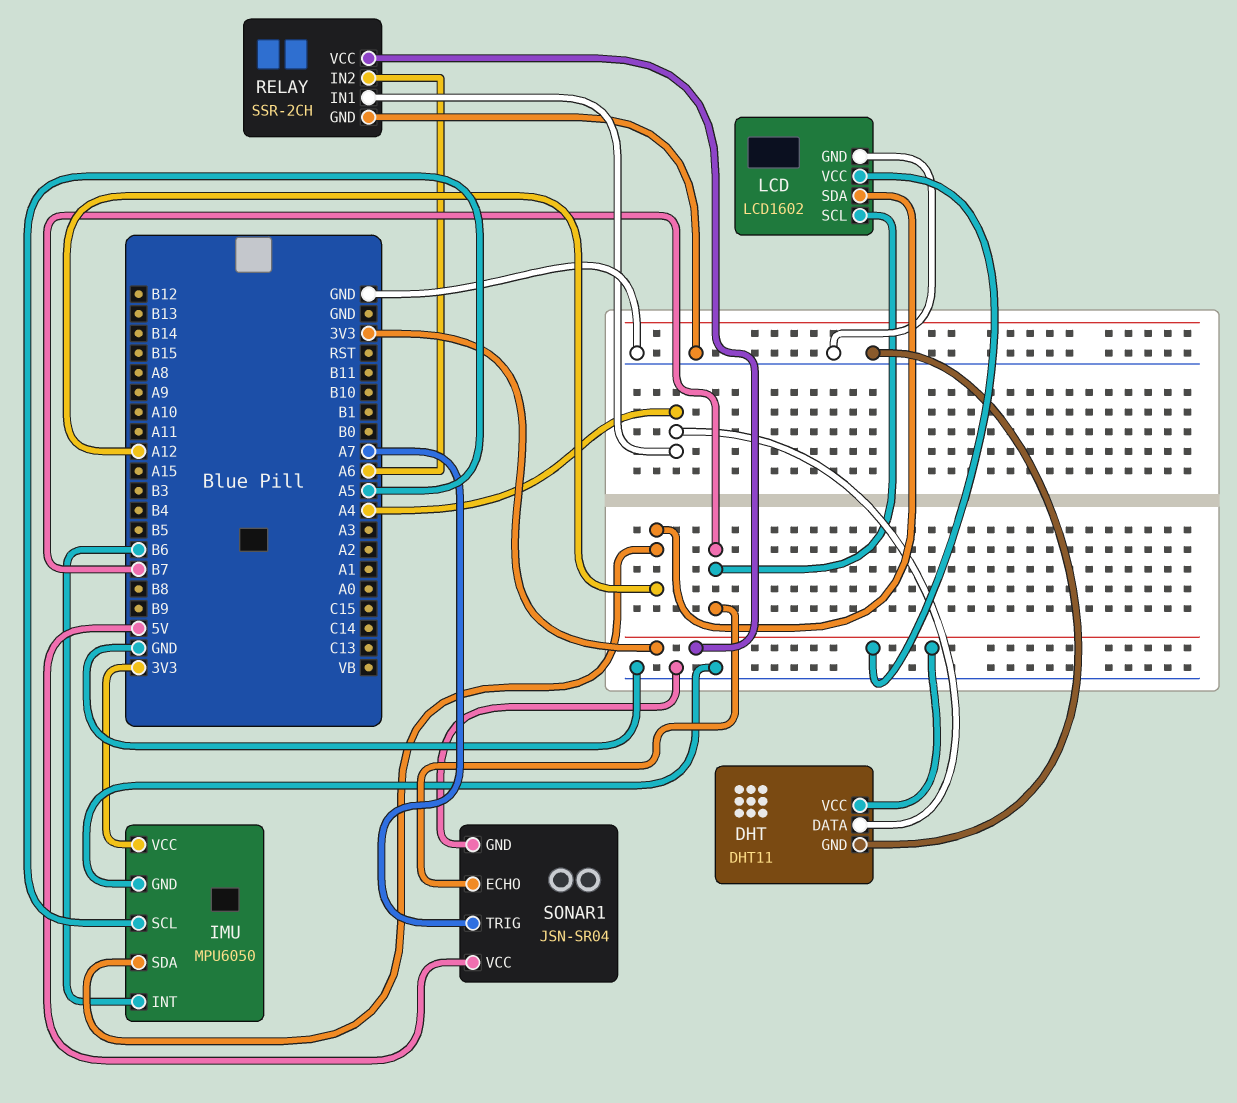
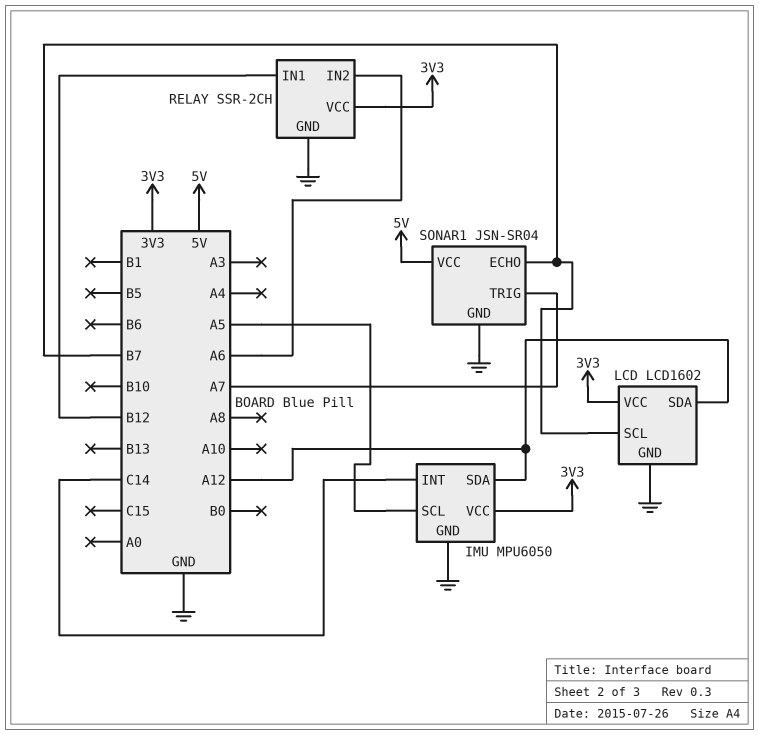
DHT: DHT11 -> none
DHT pin DATA: A4 -> none
DHT pin GND: GND -> none
DHT pin VCC: 3V3 -> none
IMU pin INT: B6 -> C14
RELAY pin IN1: A4 -> B12

